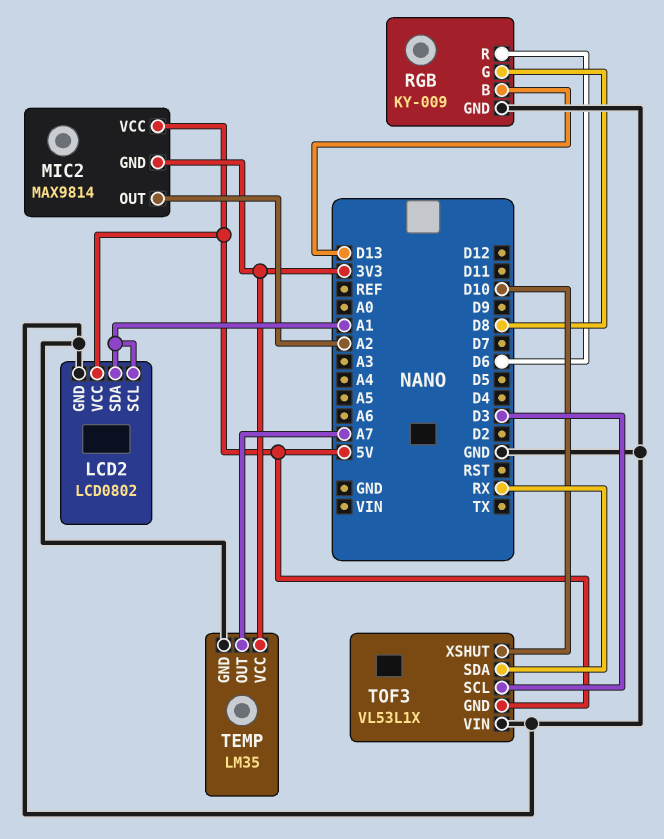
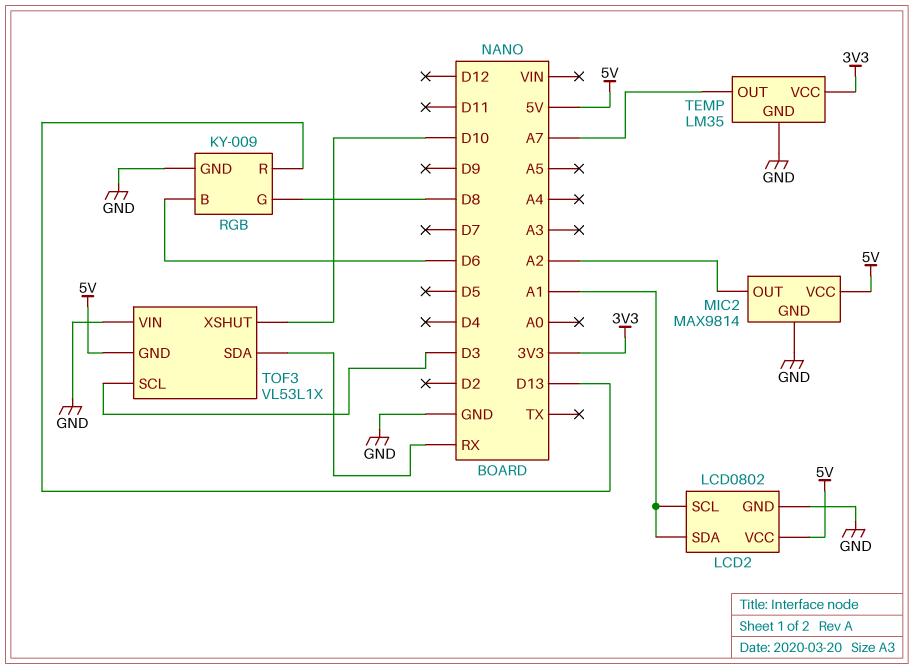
MIC2 pin GND: 3V3 -> GND
RGB pin B: D13 -> D6
RGB pin R: D6 -> D13

